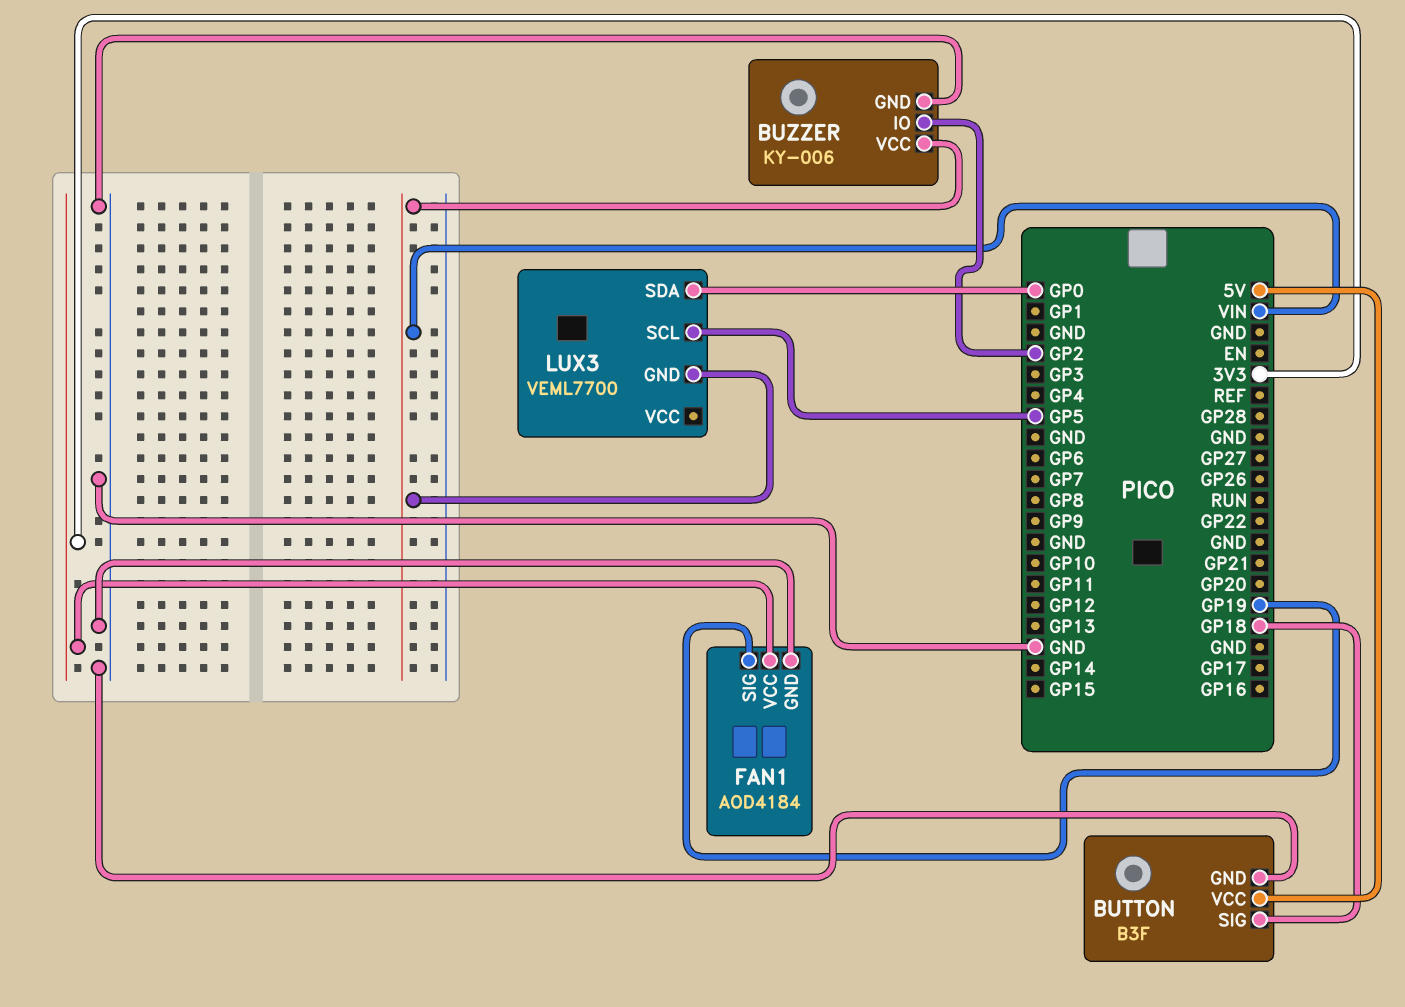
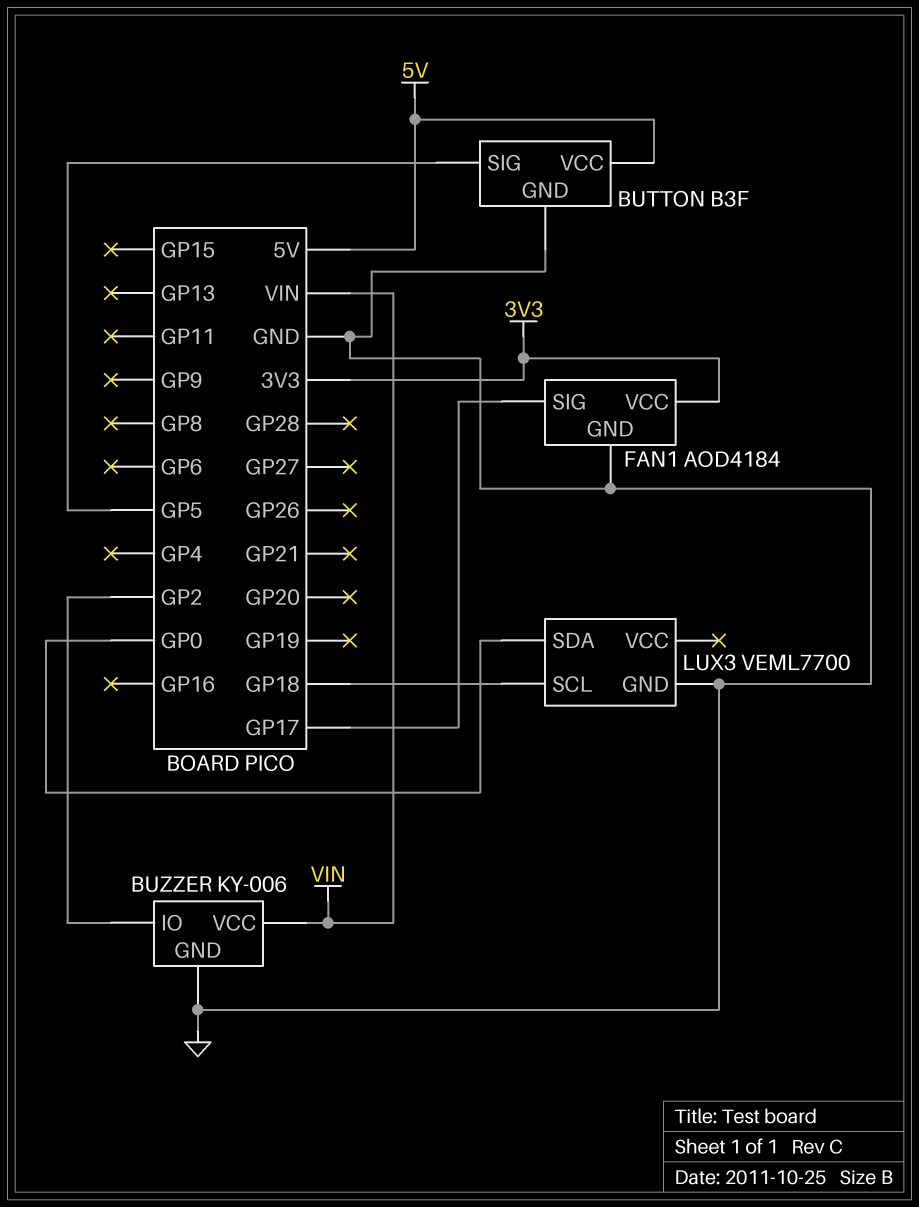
BUTTON pin SIG: GP18 -> GP5
FAN1 pin SIG: GP19 -> GP17
LUX3 pin GND: VIN -> GND
LUX3 pin SCL: GP5 -> GP18

